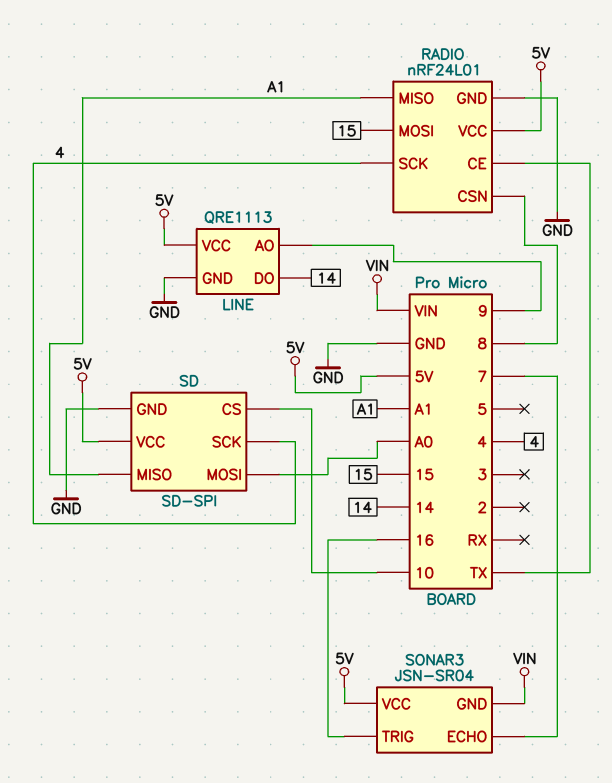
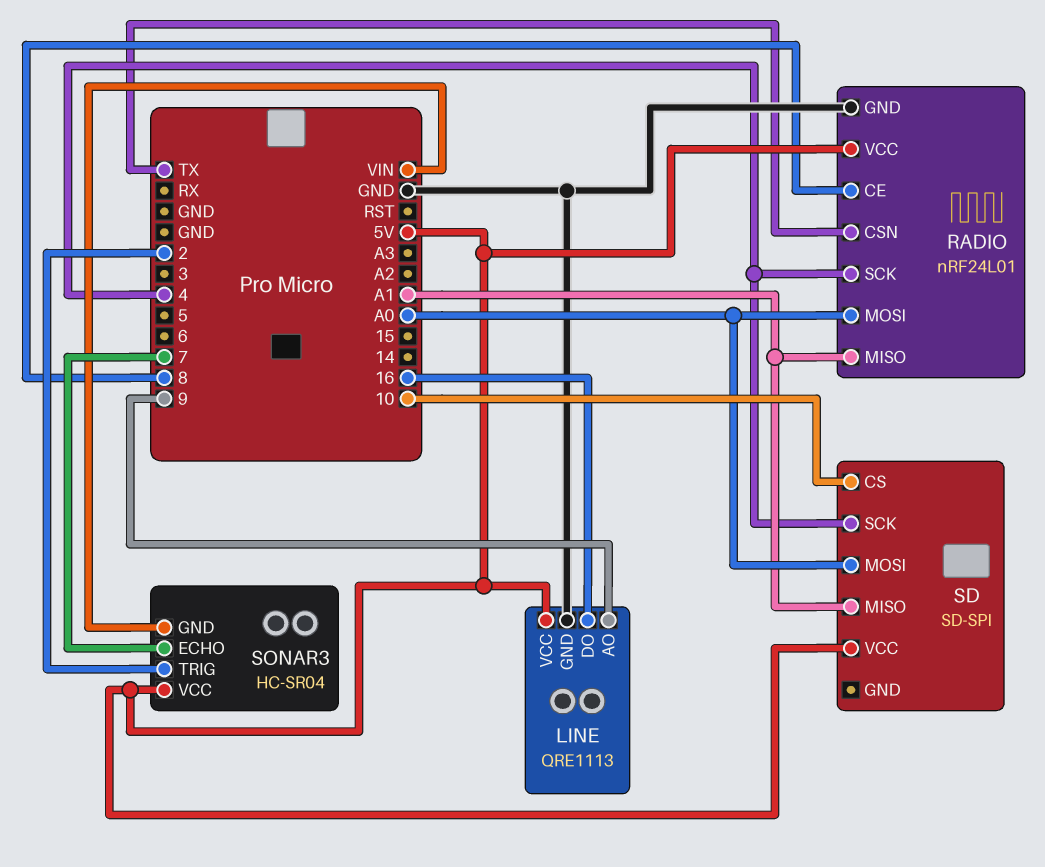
LINE pin DO: 14 -> 16
RADIO pin CE: TX -> 8
RADIO pin CSN: 8 -> TX
RADIO pin MOSI: 15 -> A0
SD pin GND: GND -> none
SONAR3: JSN-SR04 -> HC-SR04
SONAR3 pin TRIG: 16 -> 2

